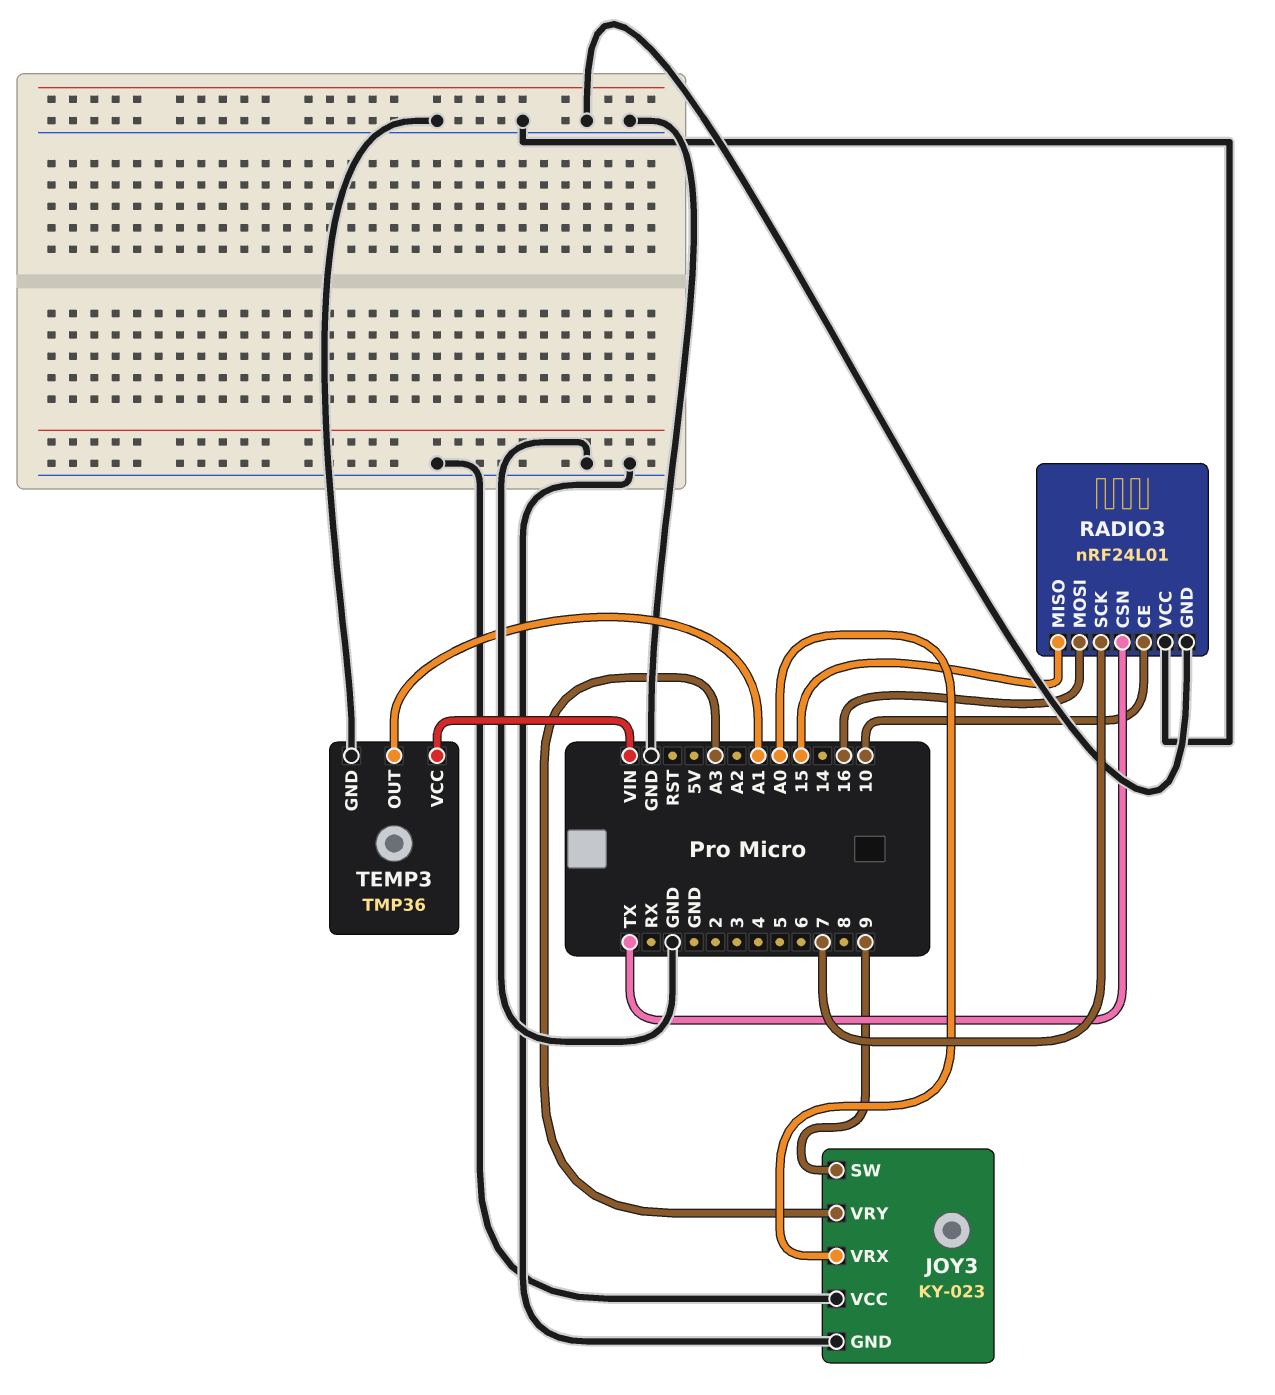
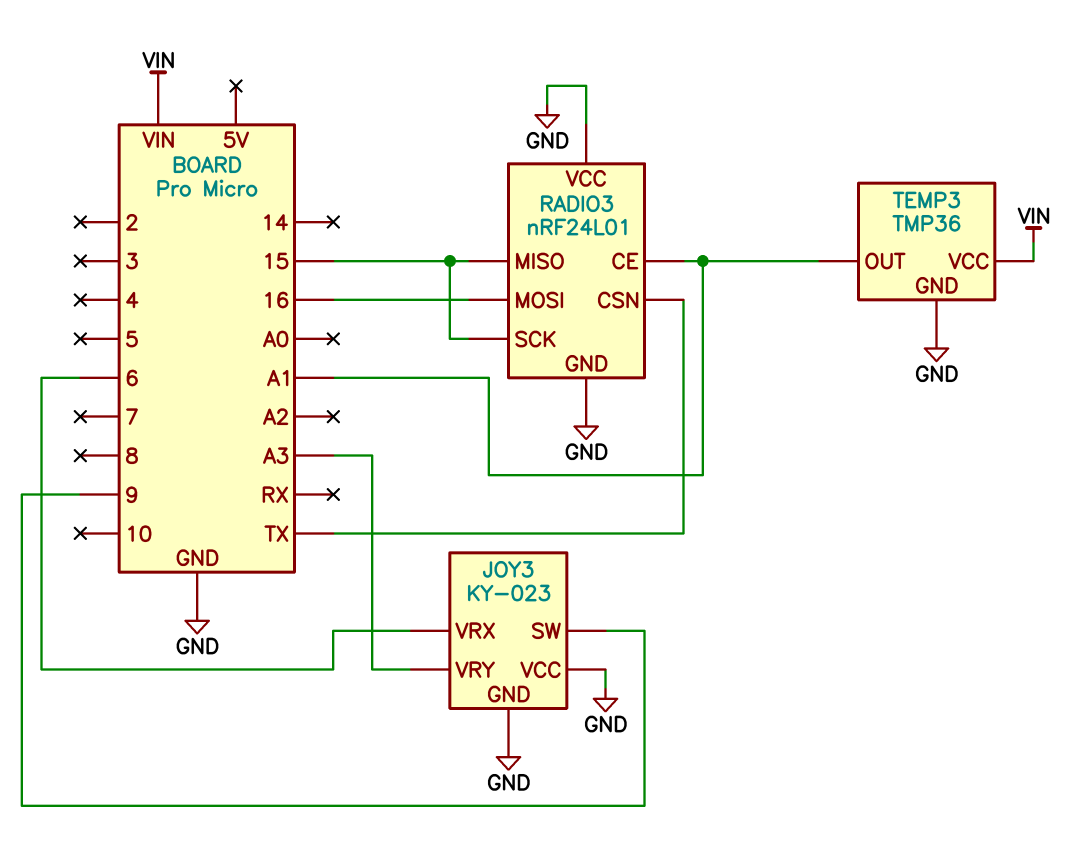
JOY3 pin VRX: A0 -> 6
RADIO3 pin CE: 10 -> A1
RADIO3 pin SCK: 7 -> 15

